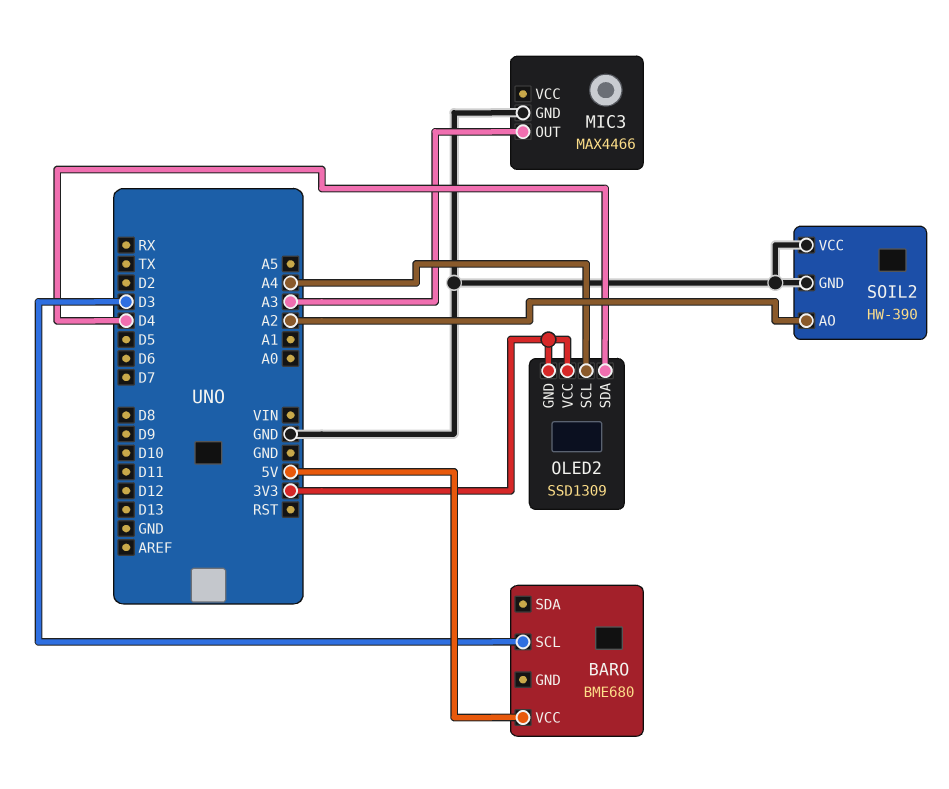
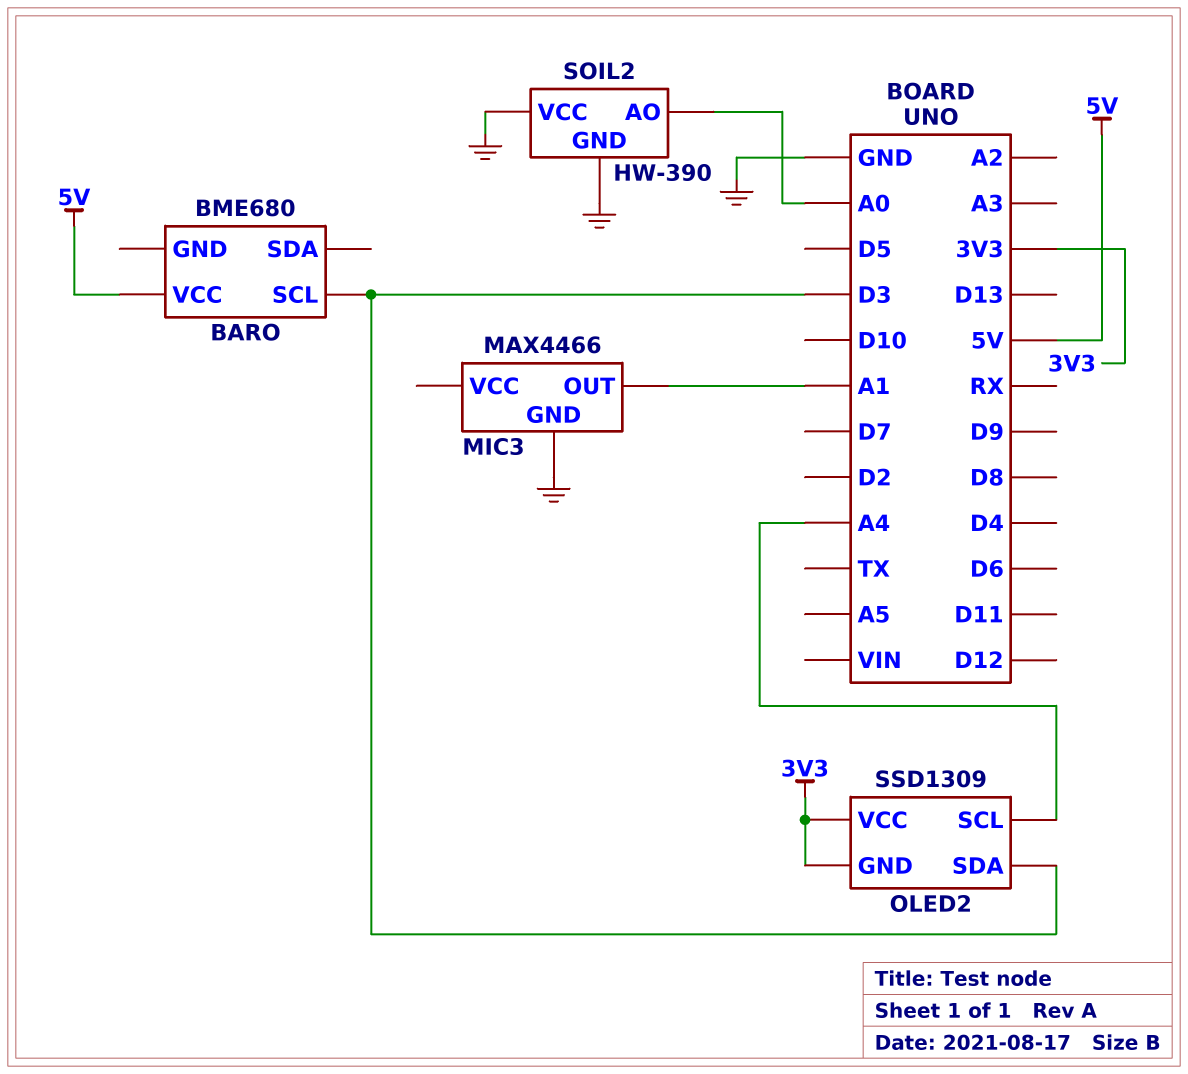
MIC3 pin OUT: A3 -> A1
OLED2 pin SDA: D4 -> D3
SOIL2 pin AO: A2 -> A0

